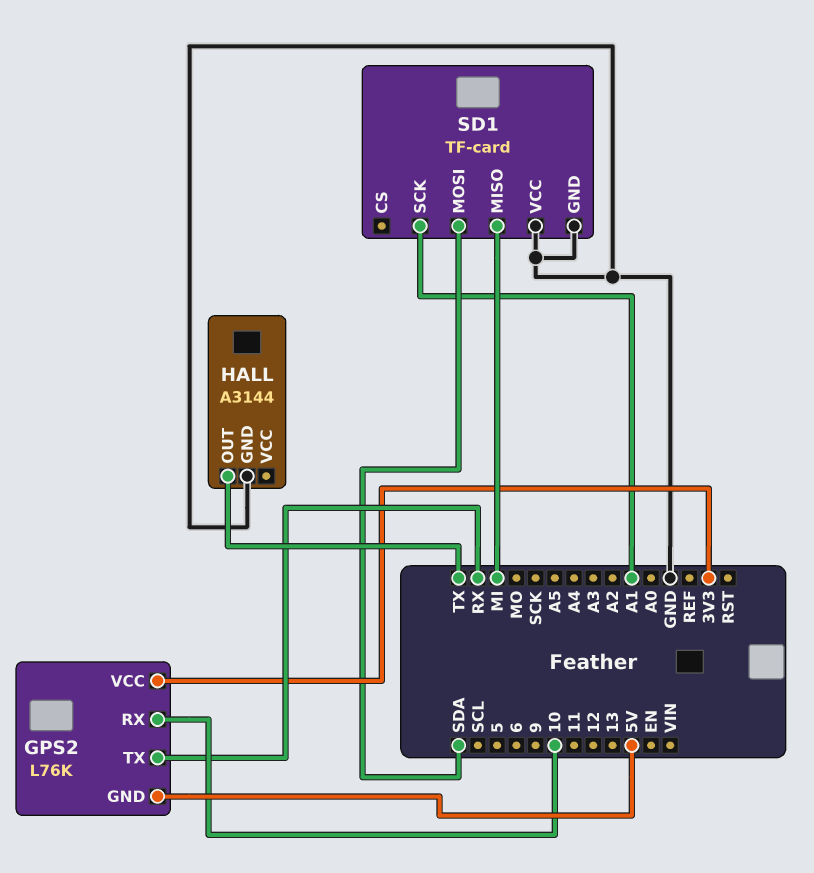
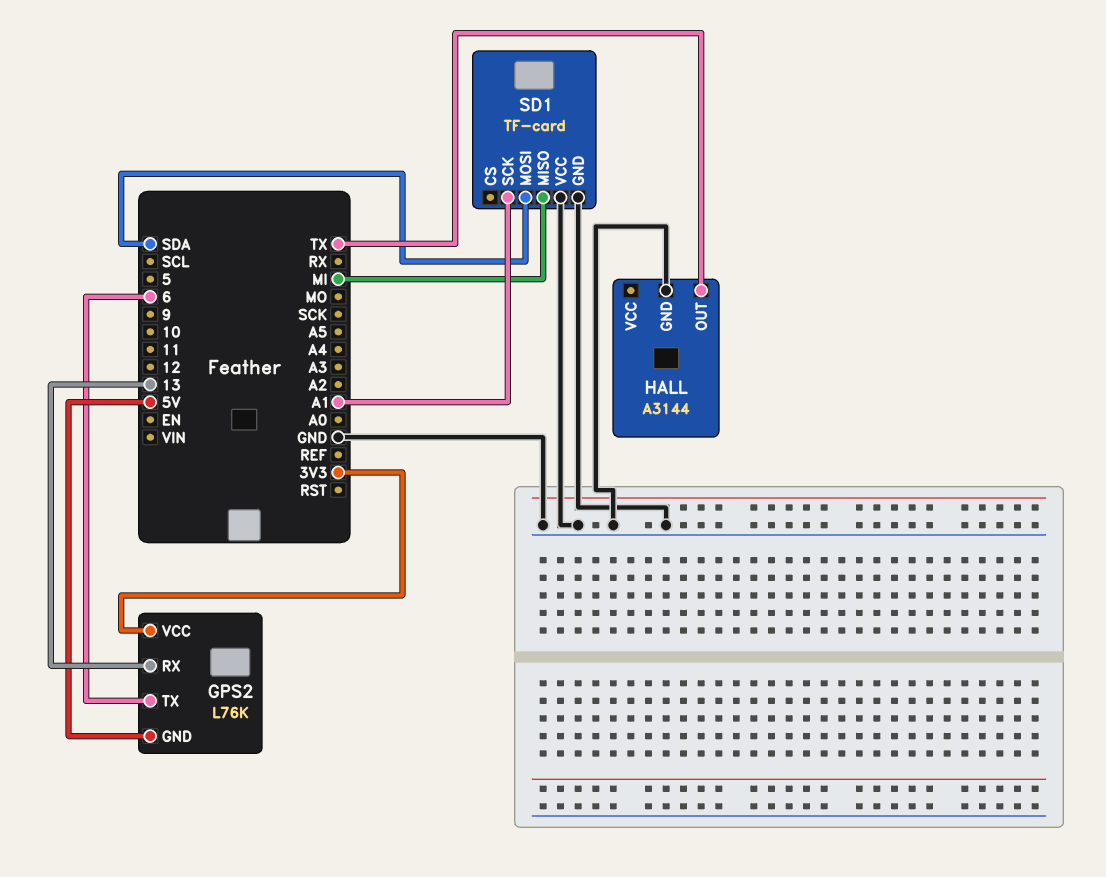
GPS2 pin RX: 10 -> 13
GPS2 pin TX: RX -> 6

